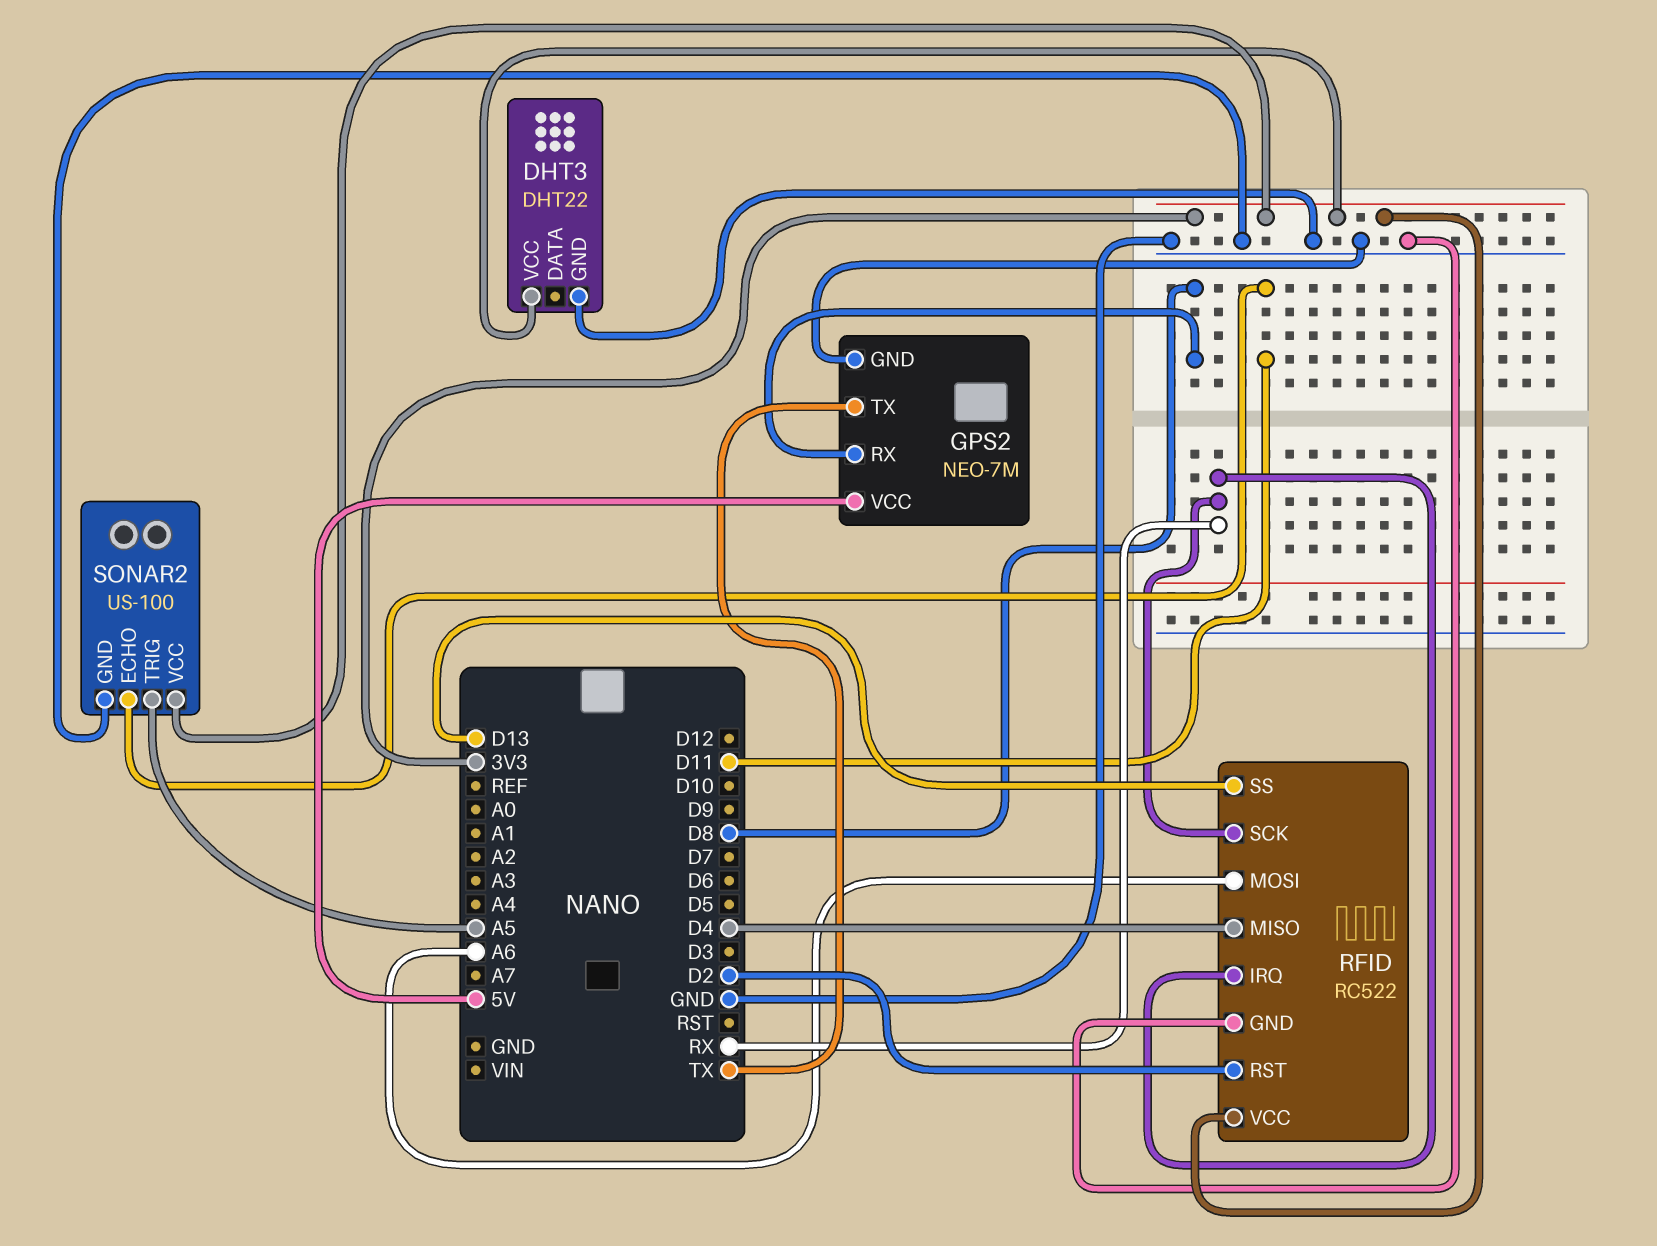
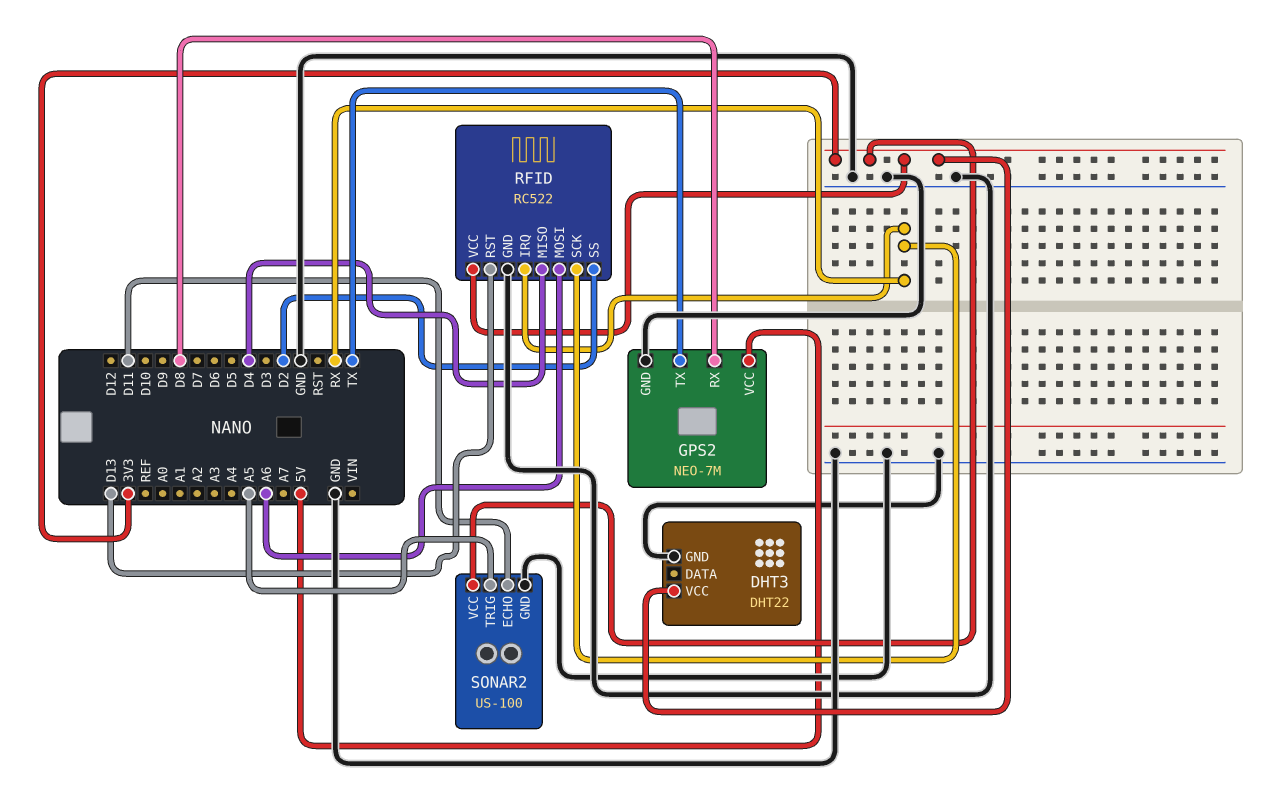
RFID pin RST: D2 -> D13
RFID pin SS: D13 -> D2

